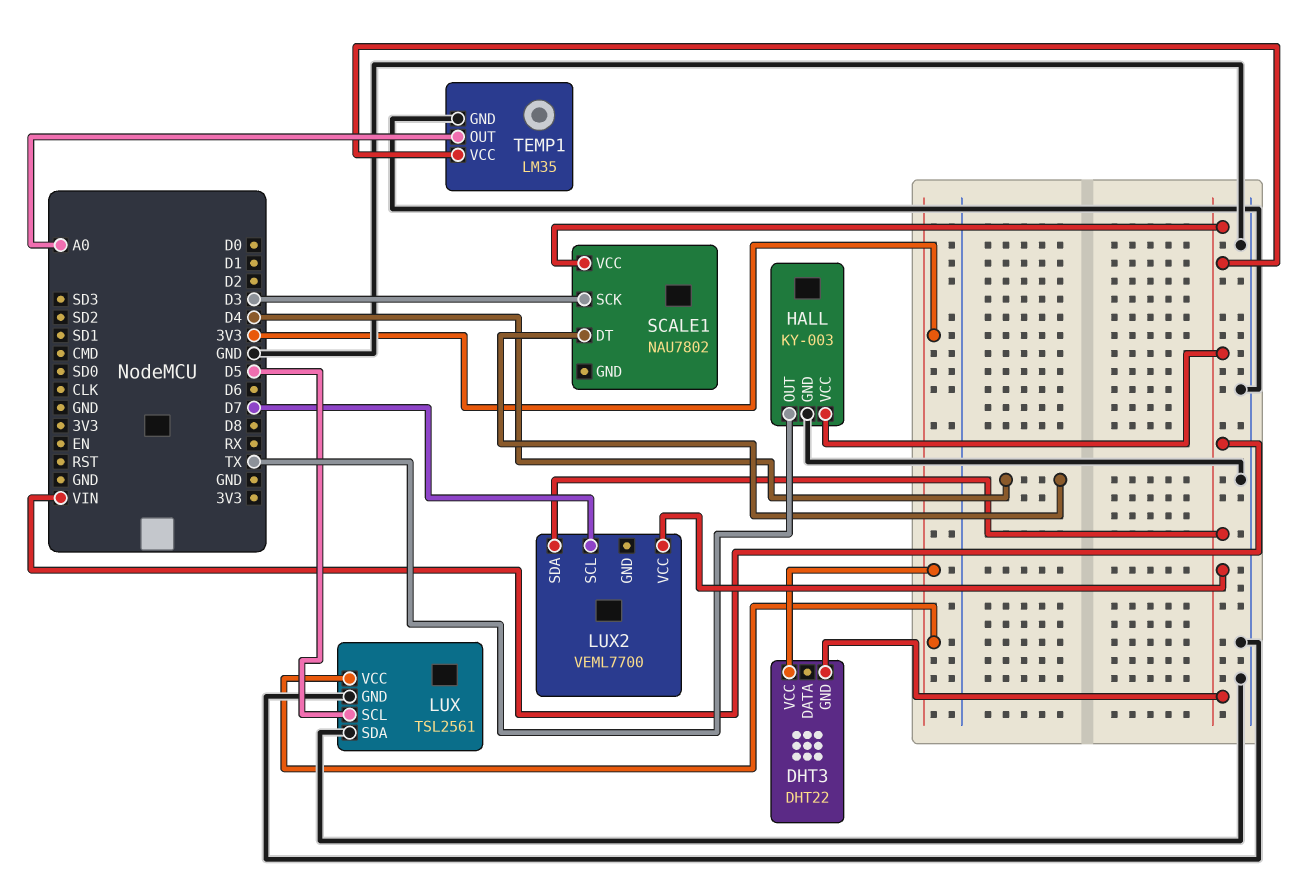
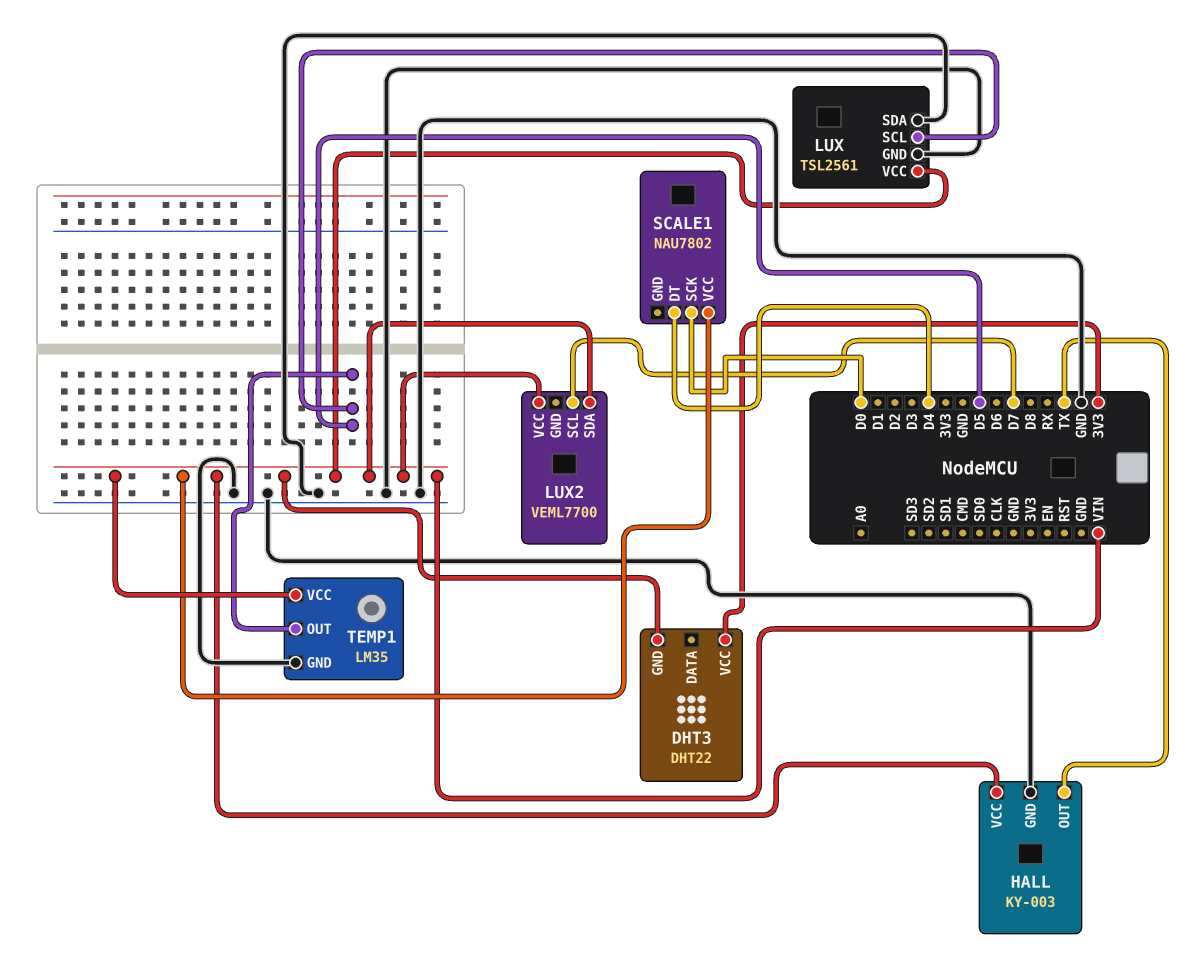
LUX pin VCC: 3V3 -> VIN
SCALE1 pin SCK: D3 -> D0
TEMP1 pin OUT: A0 -> D5

